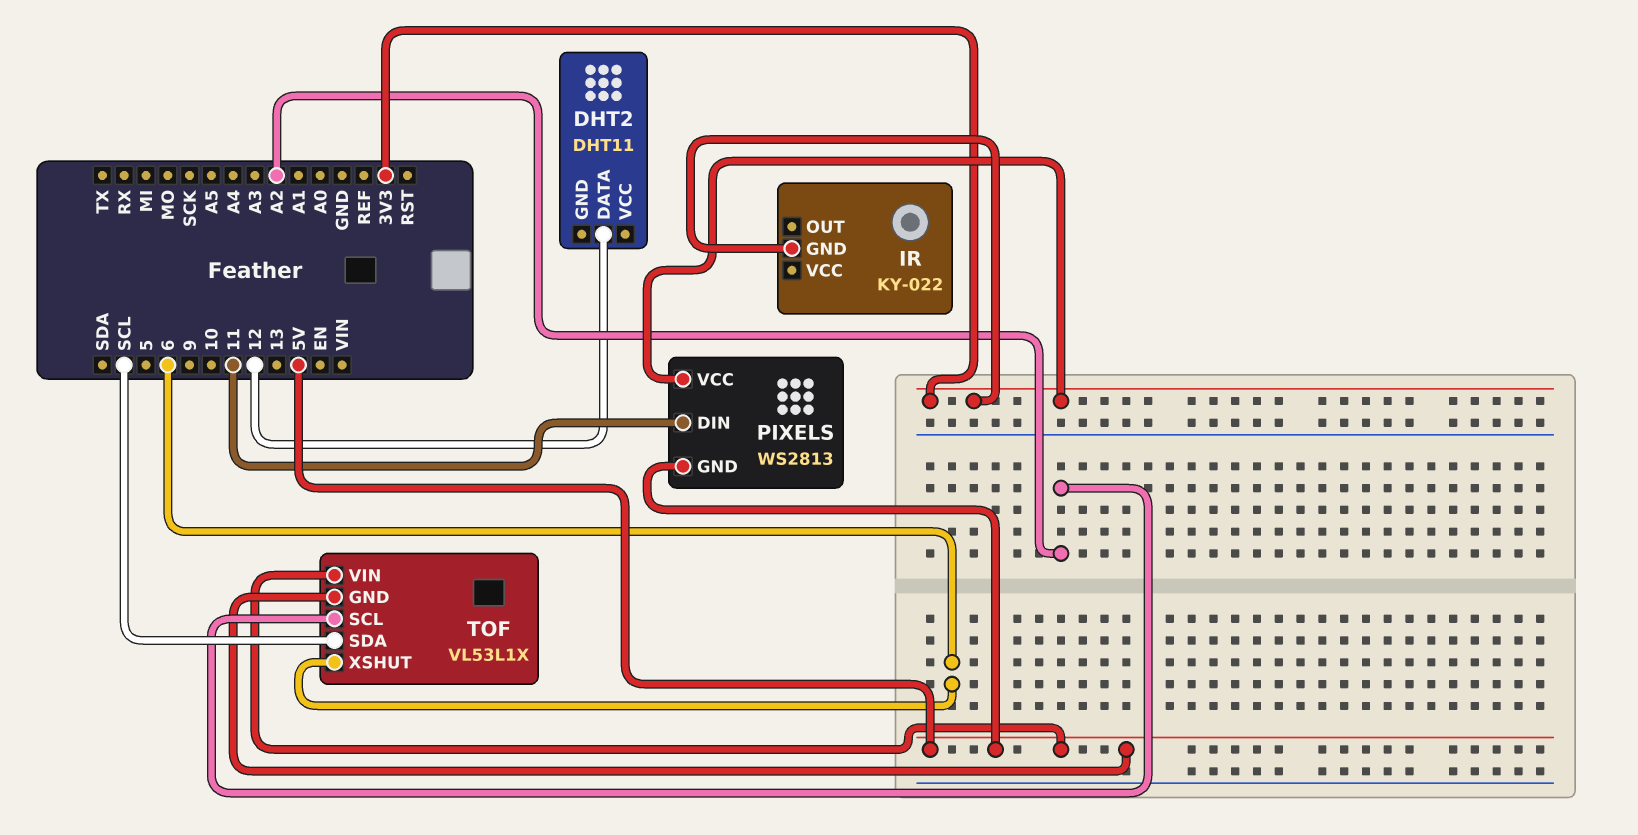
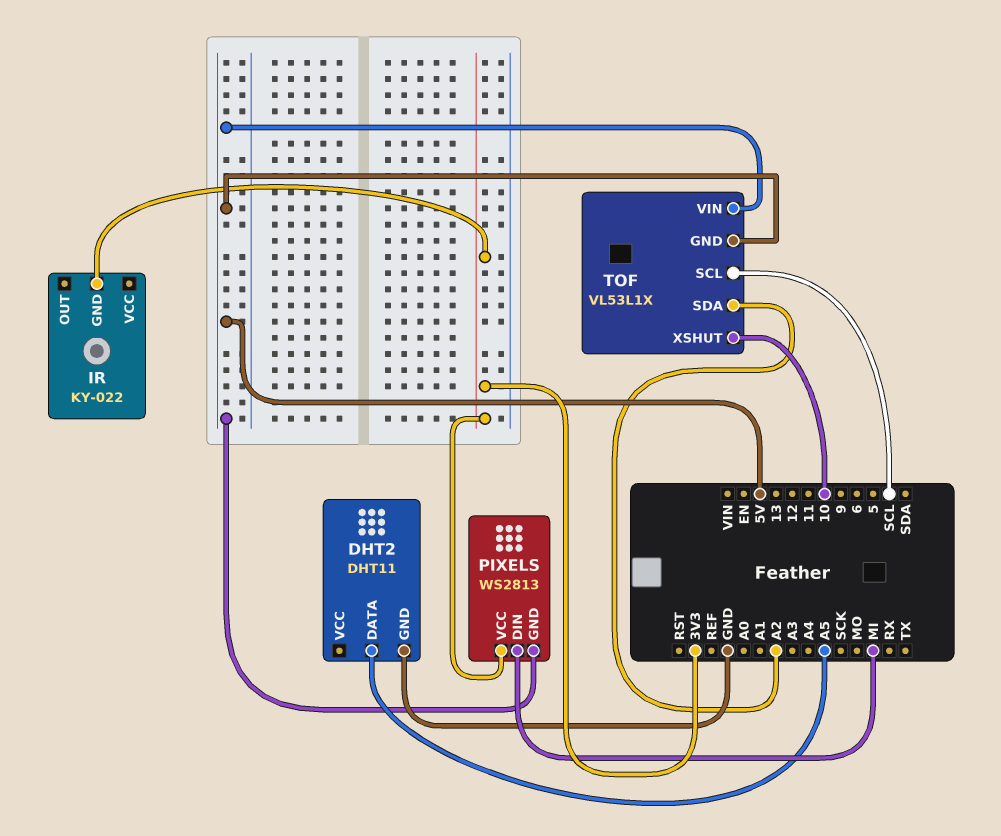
DHT2 pin DATA: 12 -> A5
DHT2 pin GND: none -> GND
PIXELS pin DIN: 11 -> MI
TOF pin SCL: A2 -> SCL
TOF pin SDA: SCL -> A2
TOF pin XSHUT: 6 -> 10

